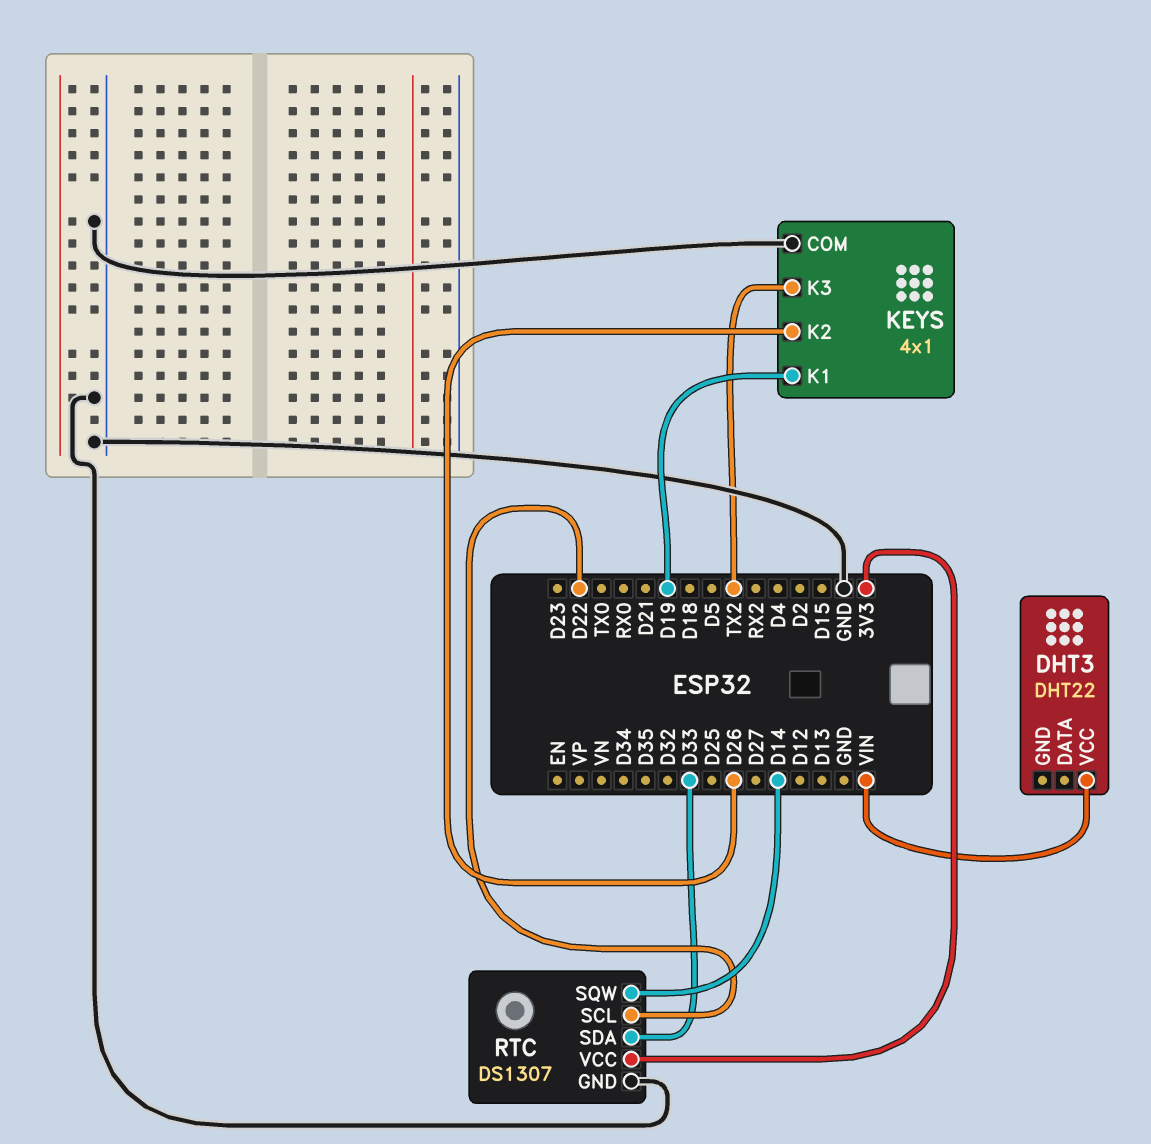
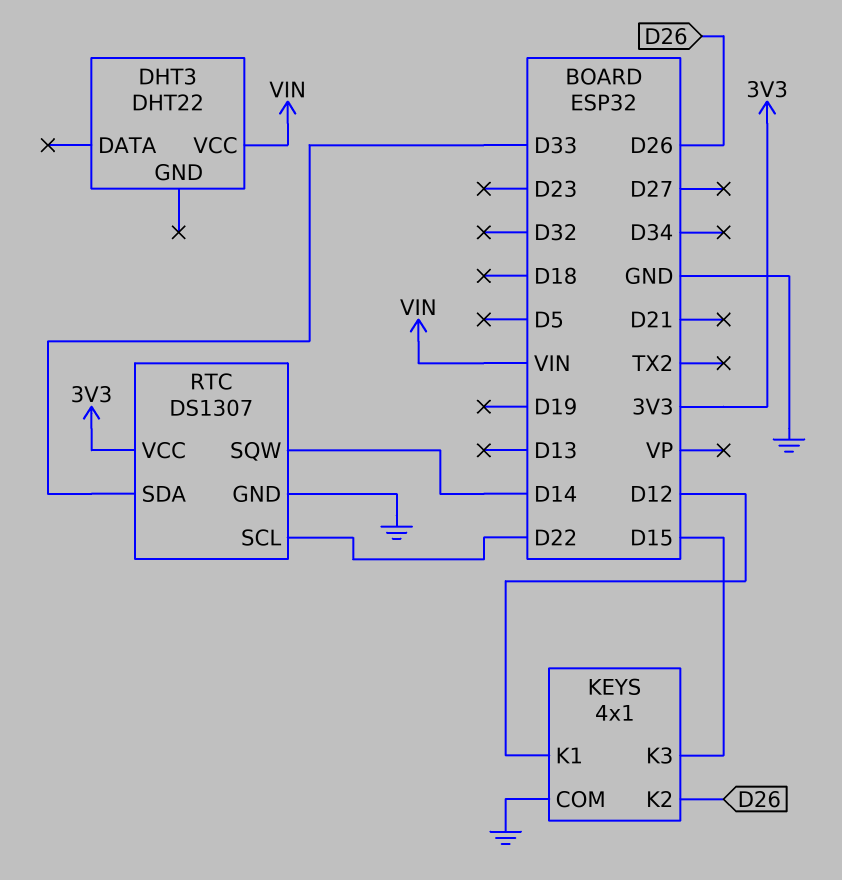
KEYS pin K1: D19 -> D12
KEYS pin K3: TX2 -> D15

